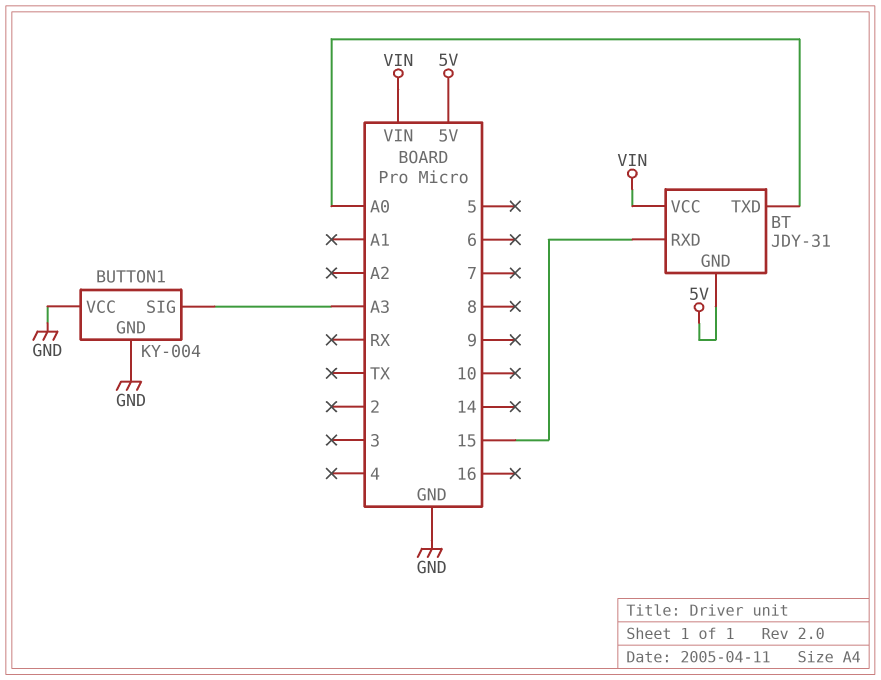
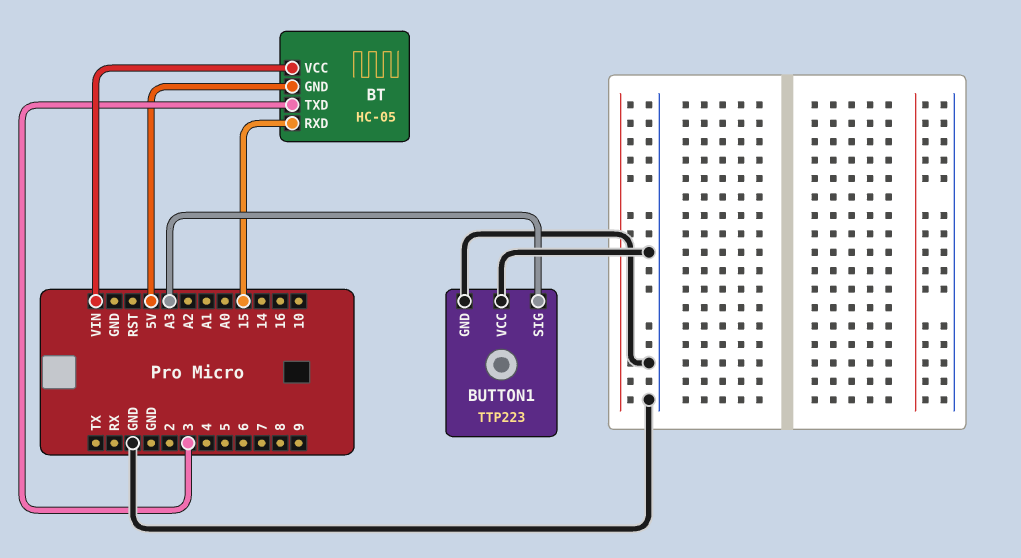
BT: JDY-31 -> HC-05
BT pin TXD: A0 -> 3
BUTTON1: KY-004 -> TTP223

